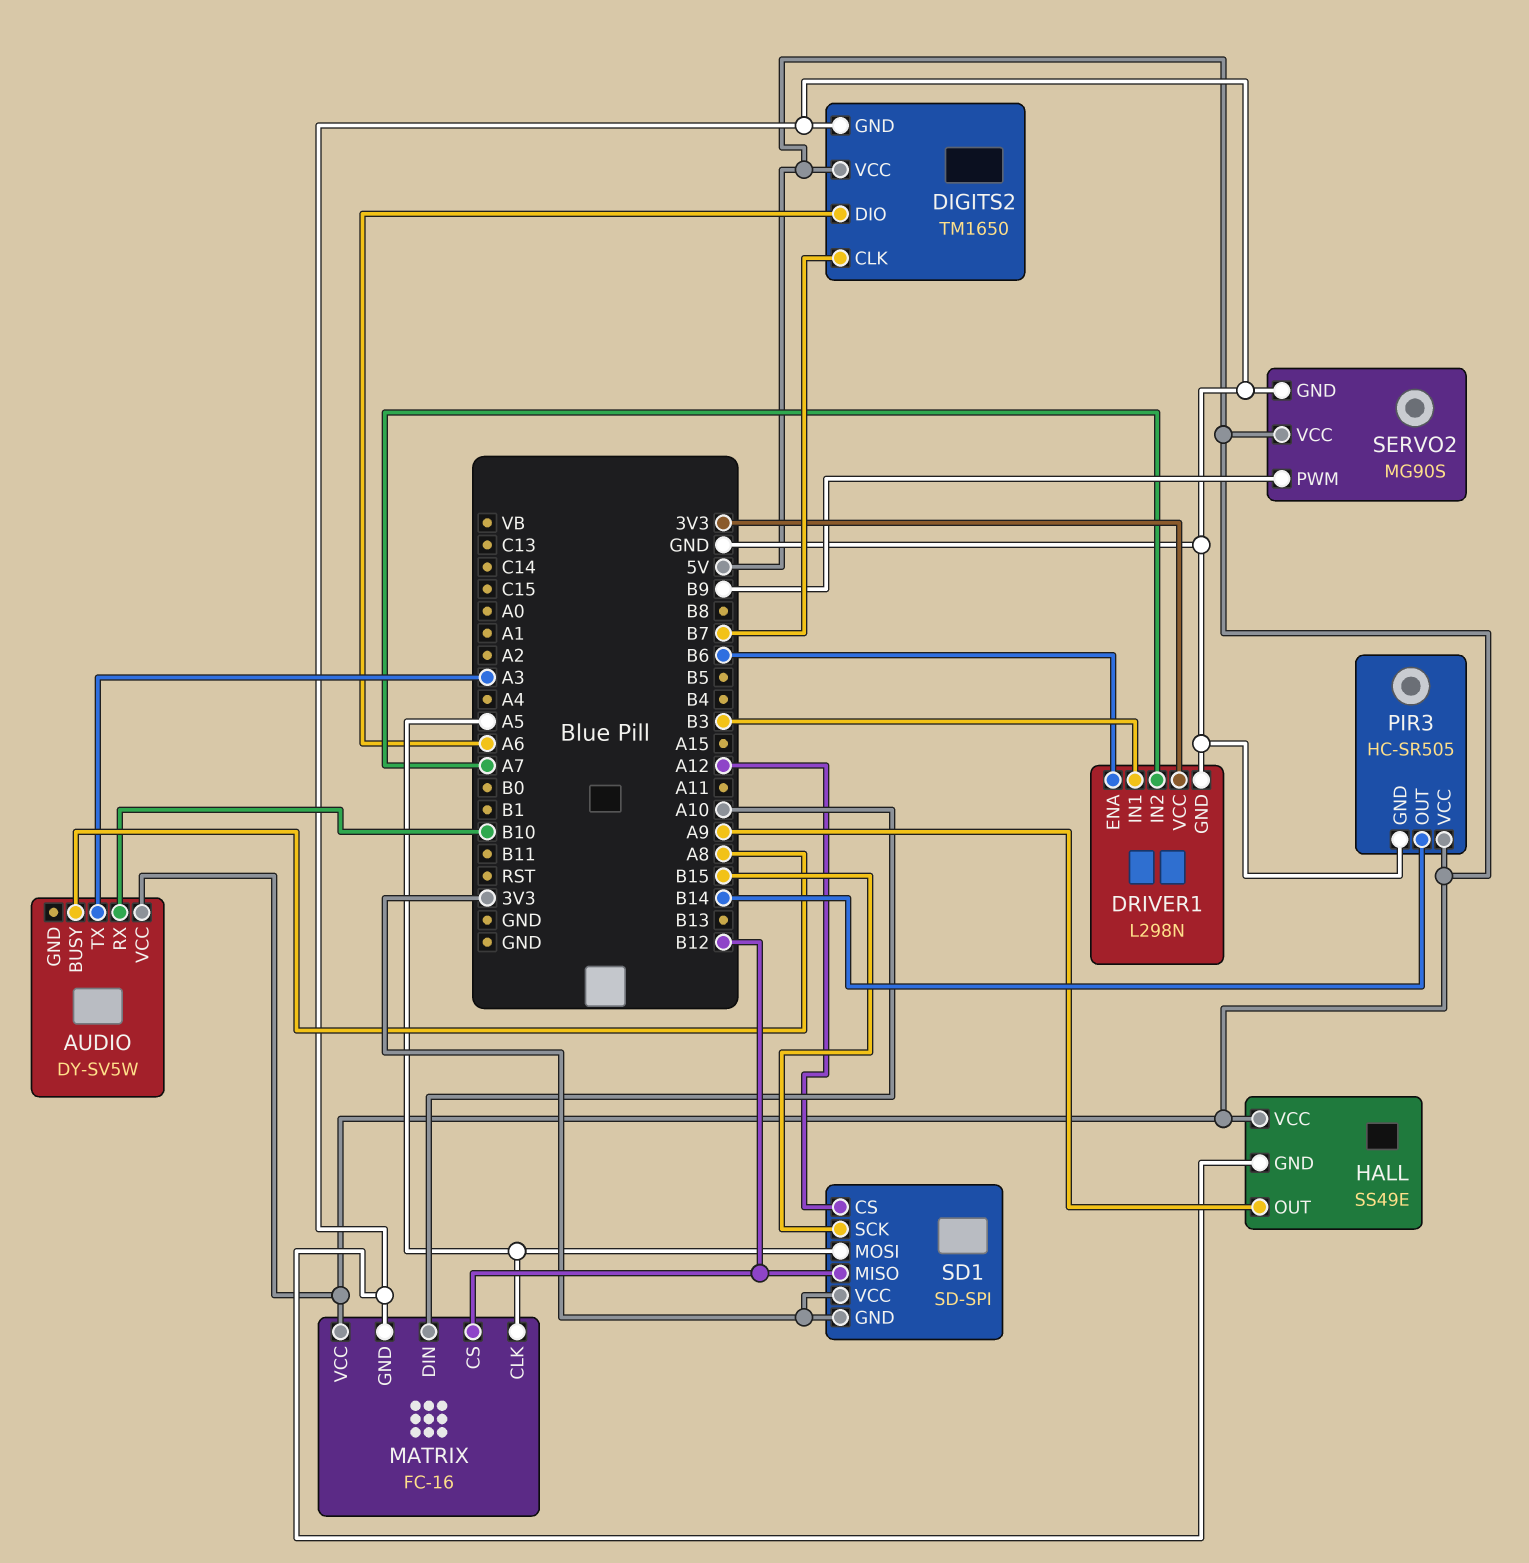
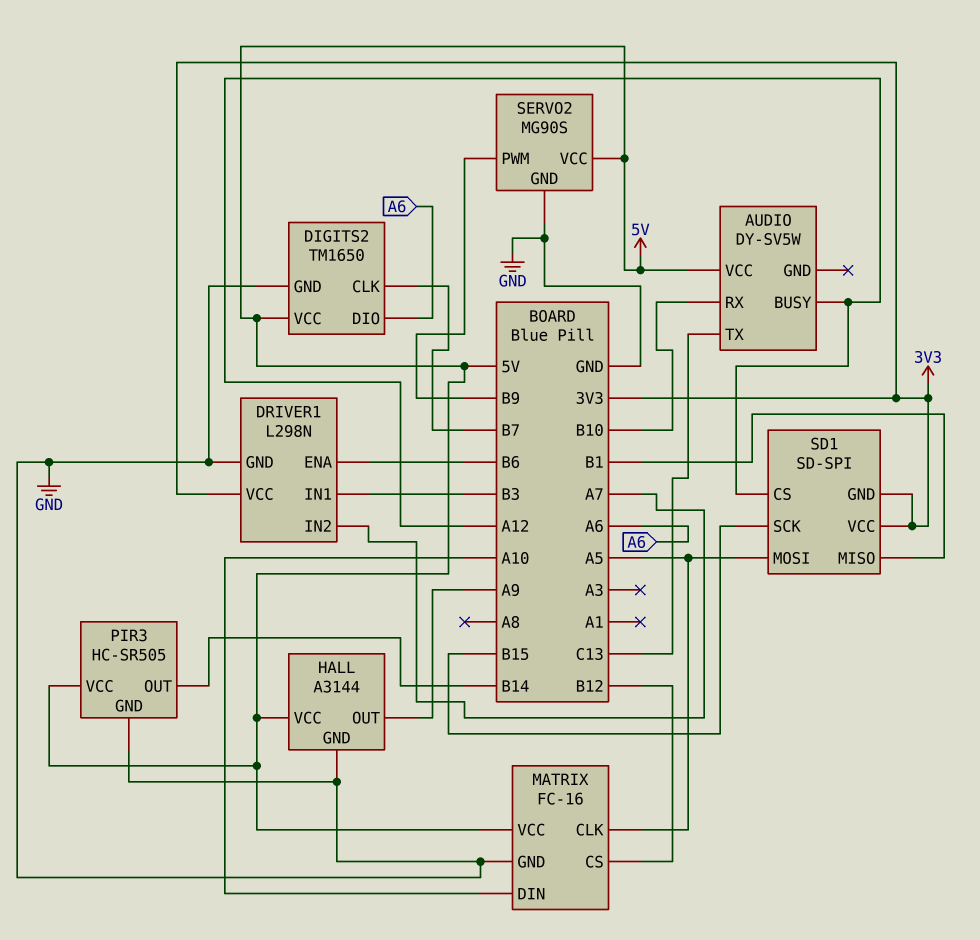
AUDIO pin BUSY: A8 -> A12
AUDIO pin TX: A3 -> C13
HALL: SS49E -> A3144
SD1 pin MISO: B12 -> B1

